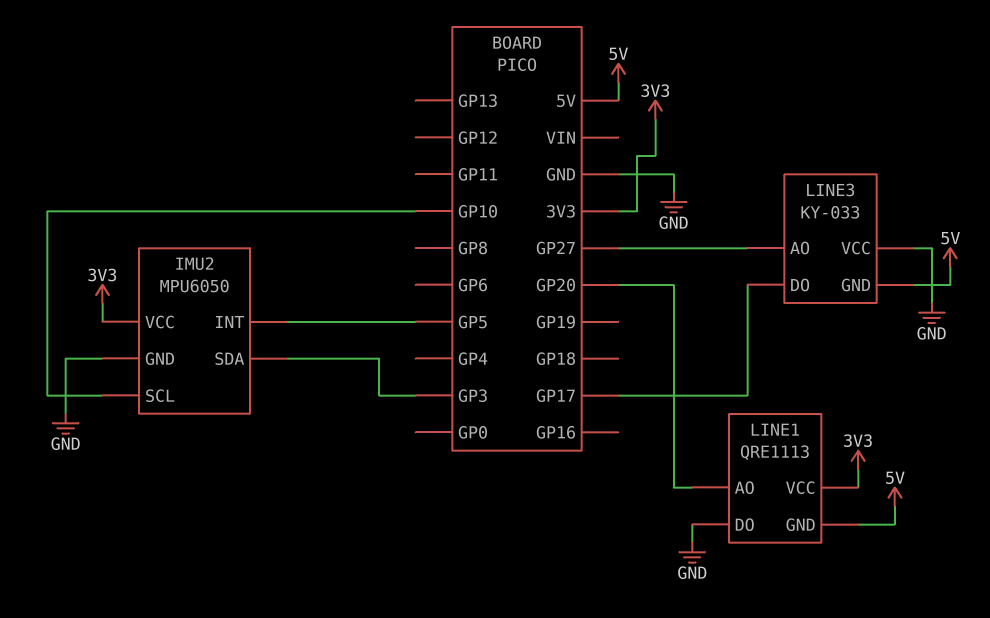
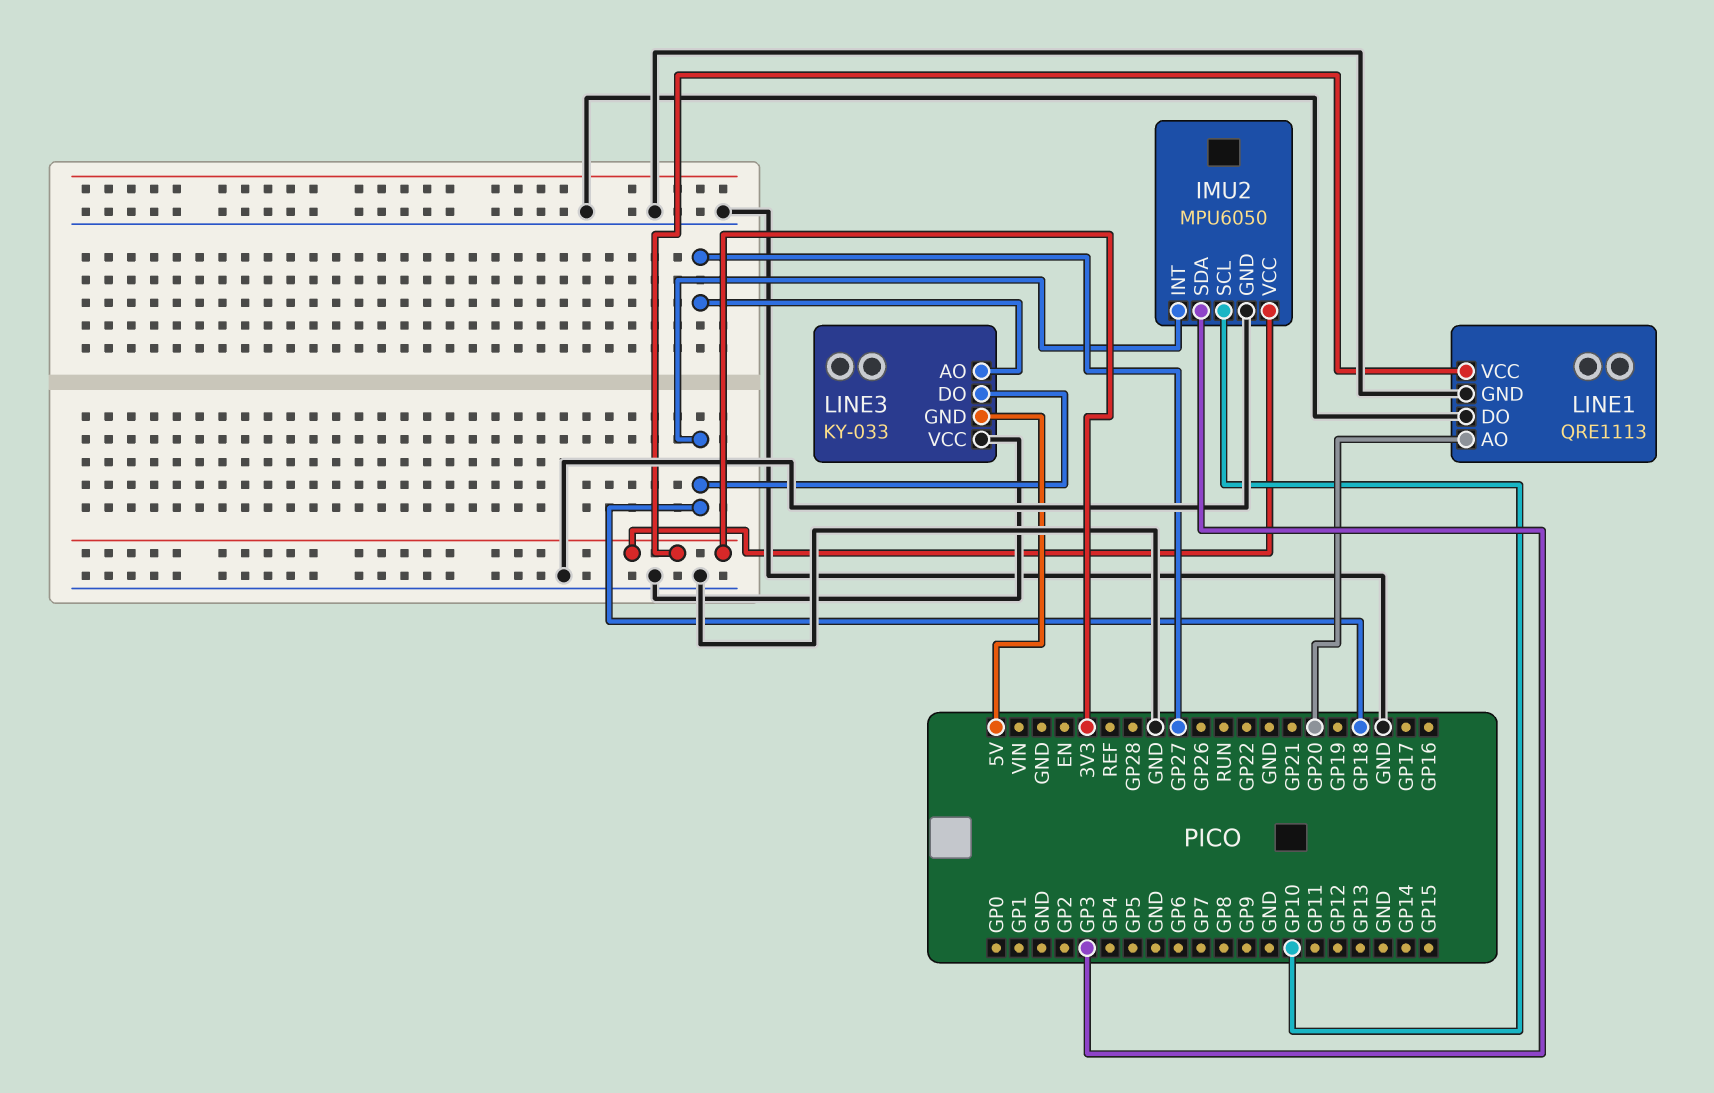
IMU2 pin INT: GP5 -> GP18
LINE1 pin GND: 5V -> GND
LINE3 pin DO: GP17 -> GP18

